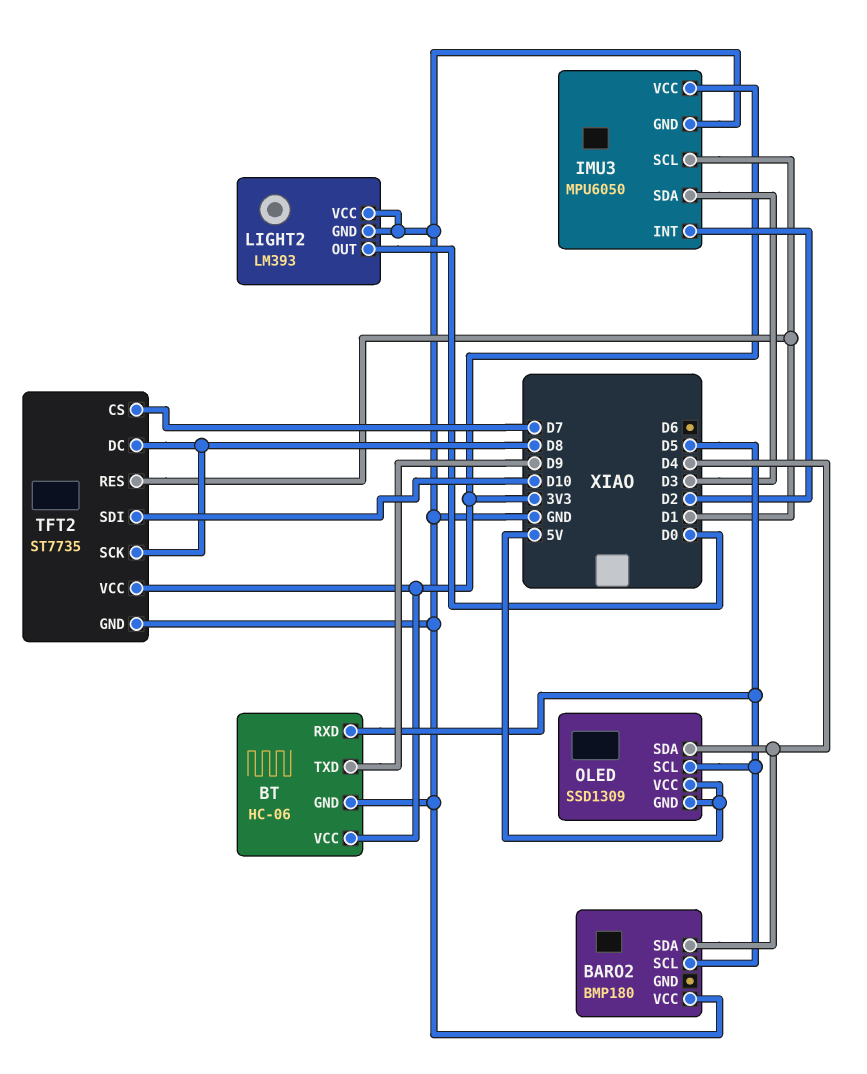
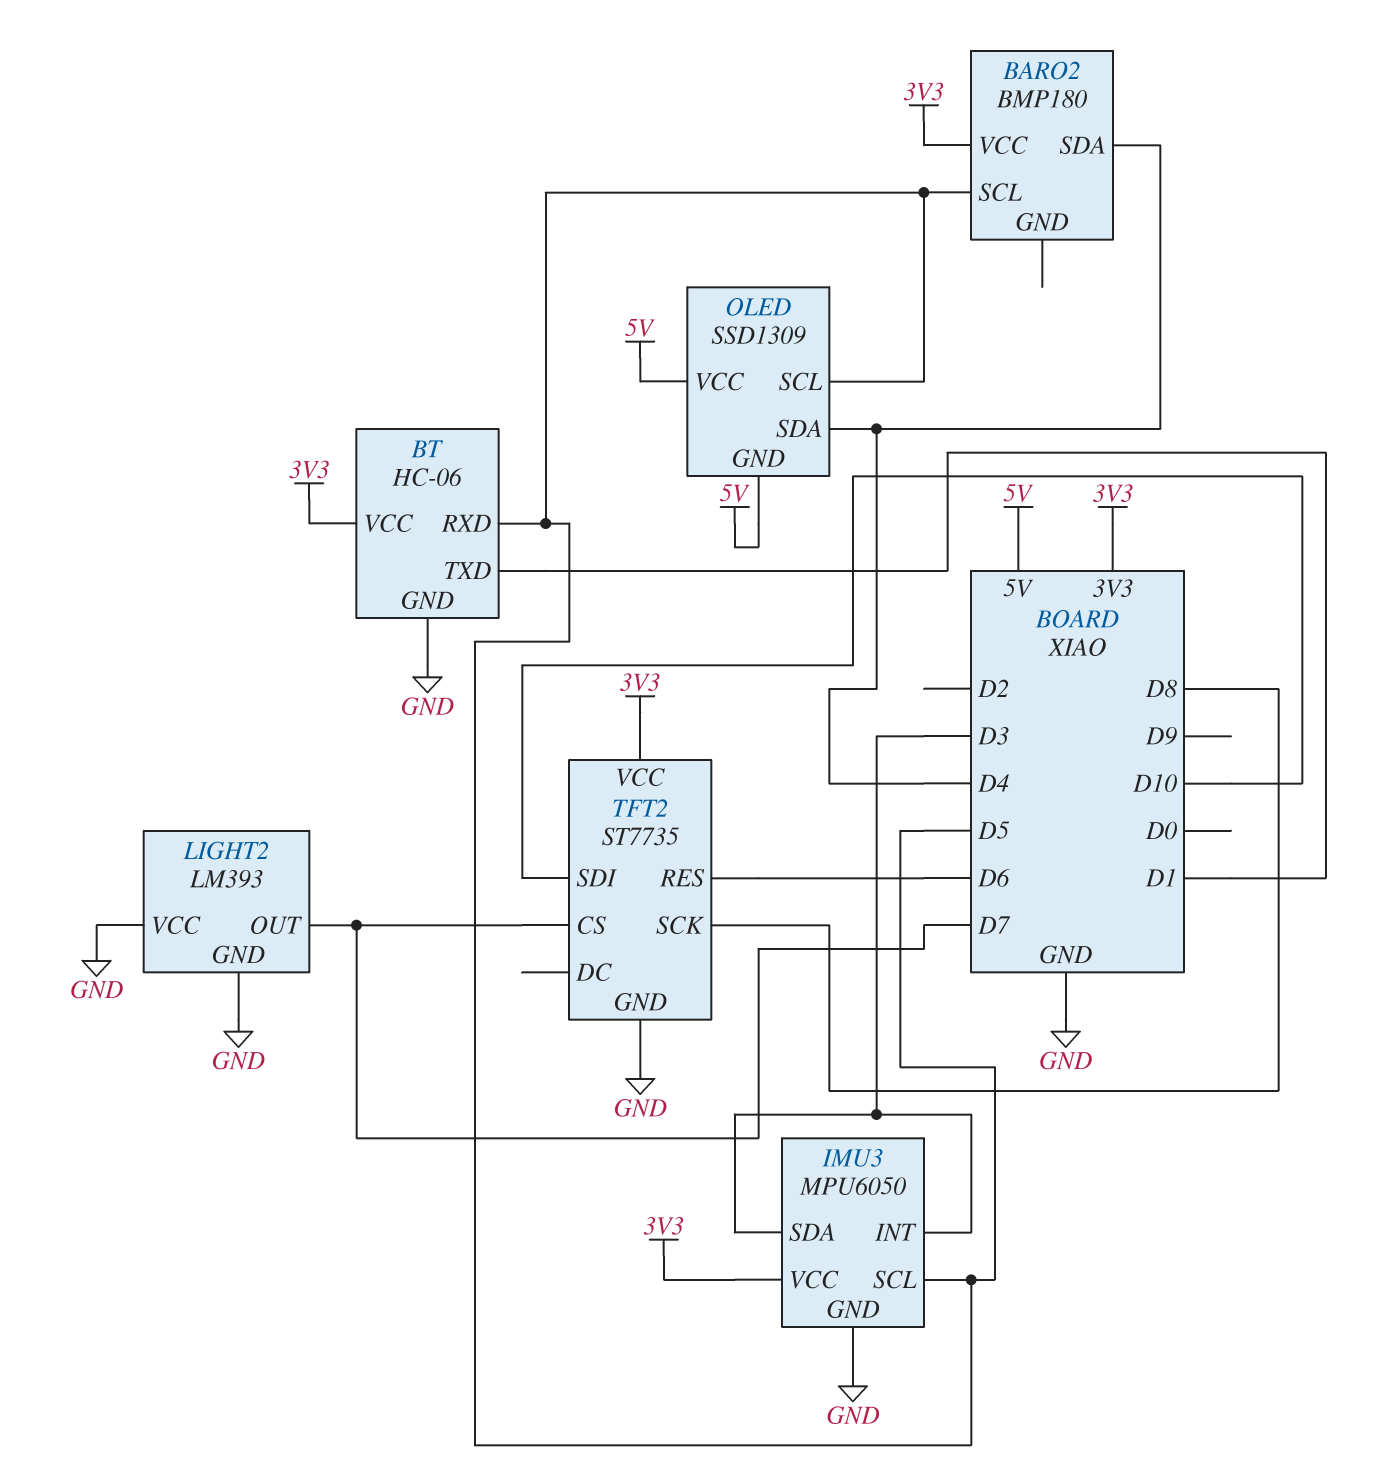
BARO2 pin VCC: GND -> 3V3
BT pin TXD: D9 -> D1
IMU3 pin INT: D2 -> D3
IMU3 pin SCL: D1 -> D5
LIGHT2 pin OUT: D0 -> D7
TFT2 pin DC: D8 -> none
TFT2 pin RES: D1 -> D6

